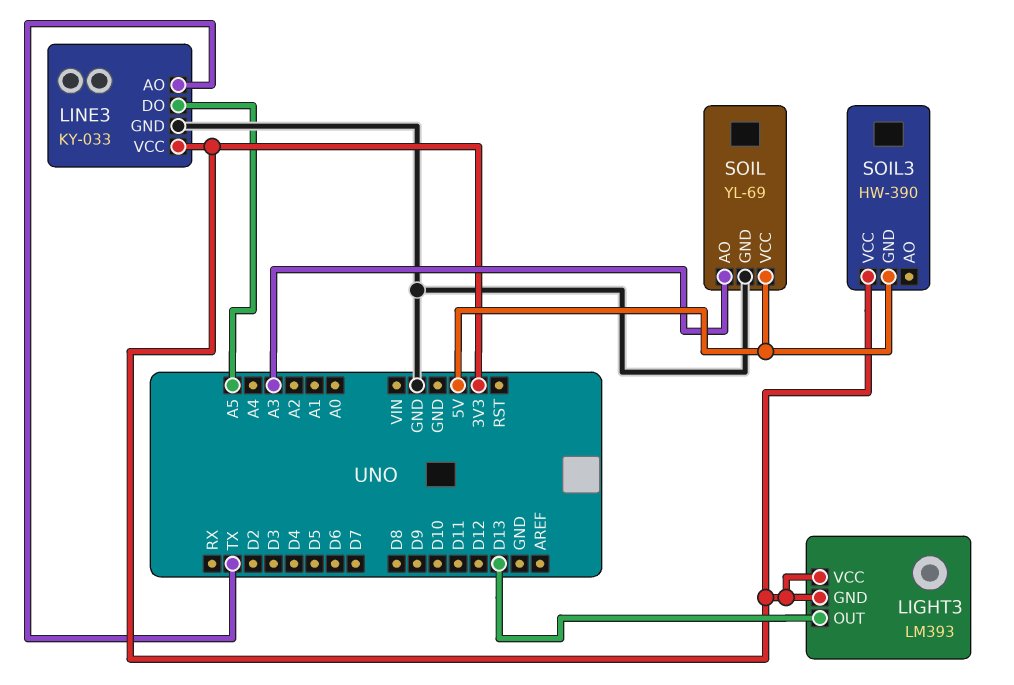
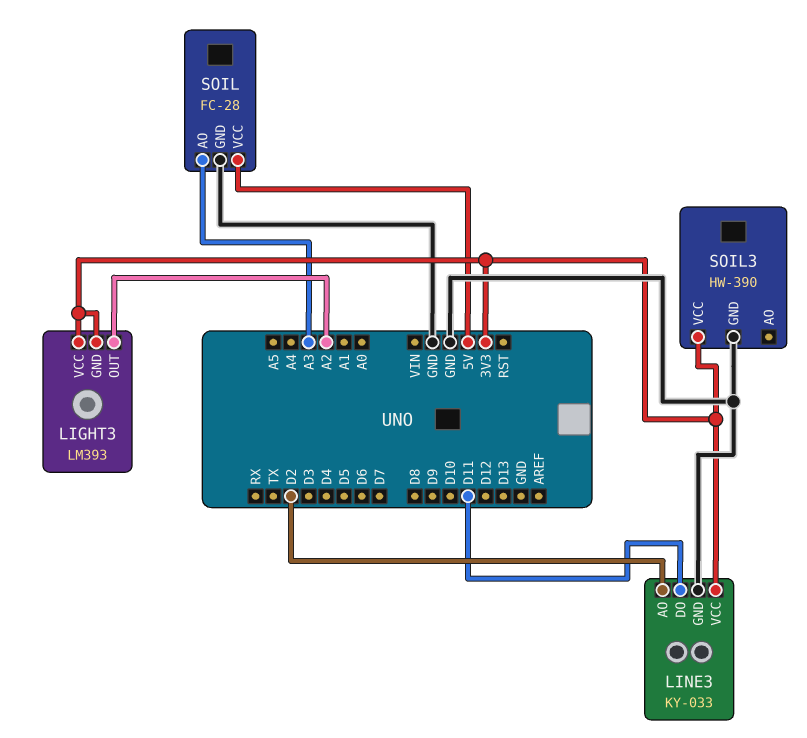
LIGHT3 pin OUT: D13 -> A2
LINE3 pin AO: TX -> D2
LINE3 pin DO: A5 -> D11
SOIL: YL-69 -> FC-28
SOIL3 pin GND: 5V -> GND

